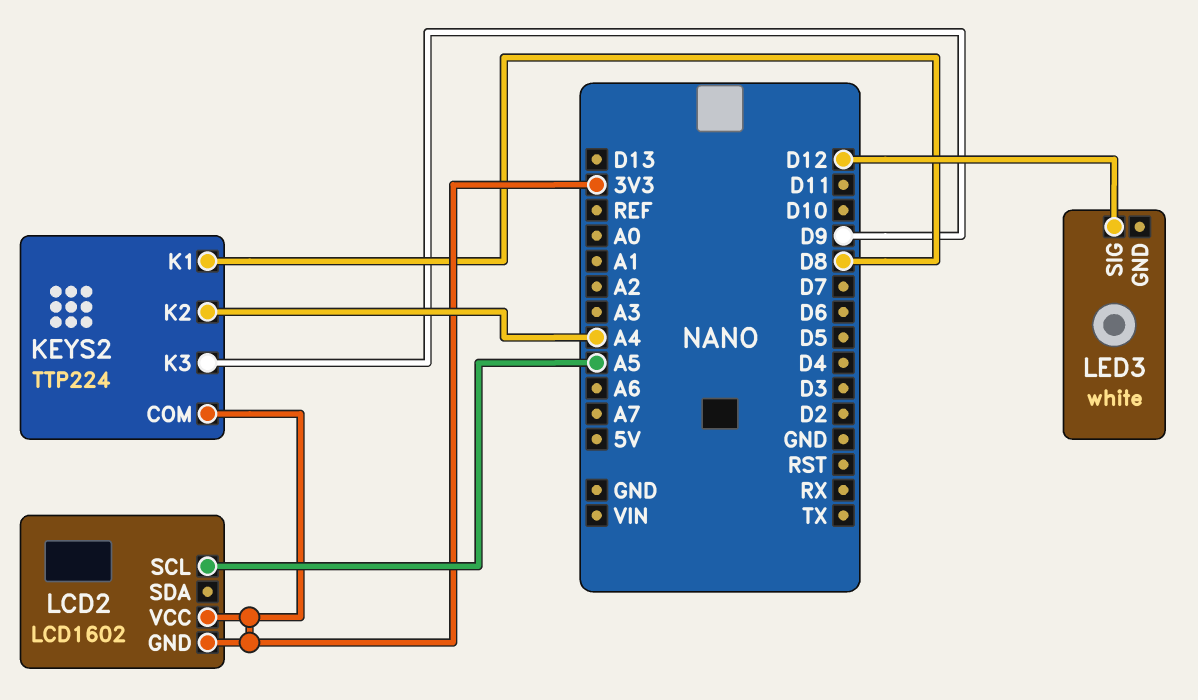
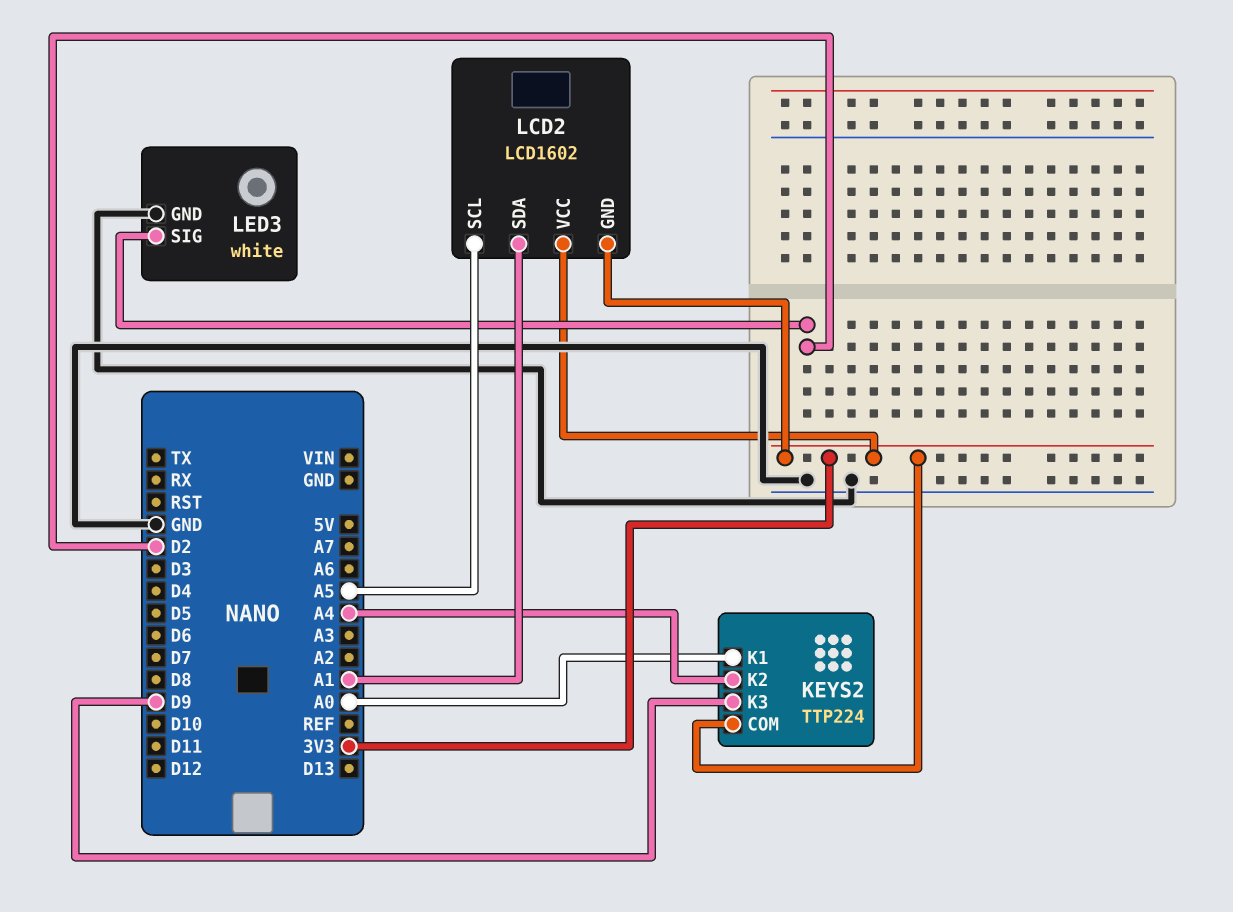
KEYS2 pin K1: D8 -> A0
LCD2 pin SDA: none -> A1
LED3 pin GND: none -> GND
LED3 pin SIG: D12 -> D2

